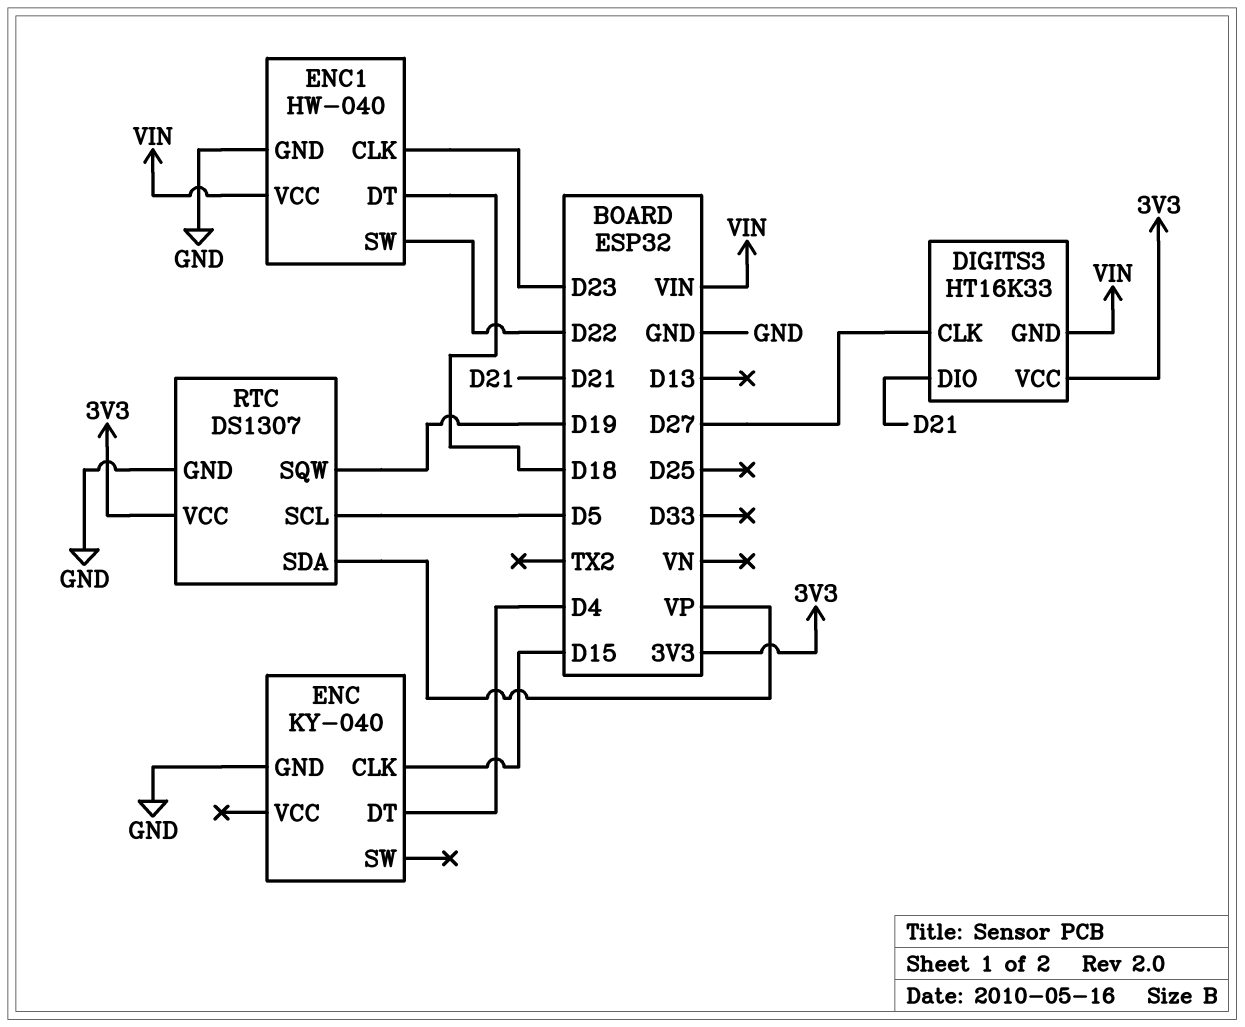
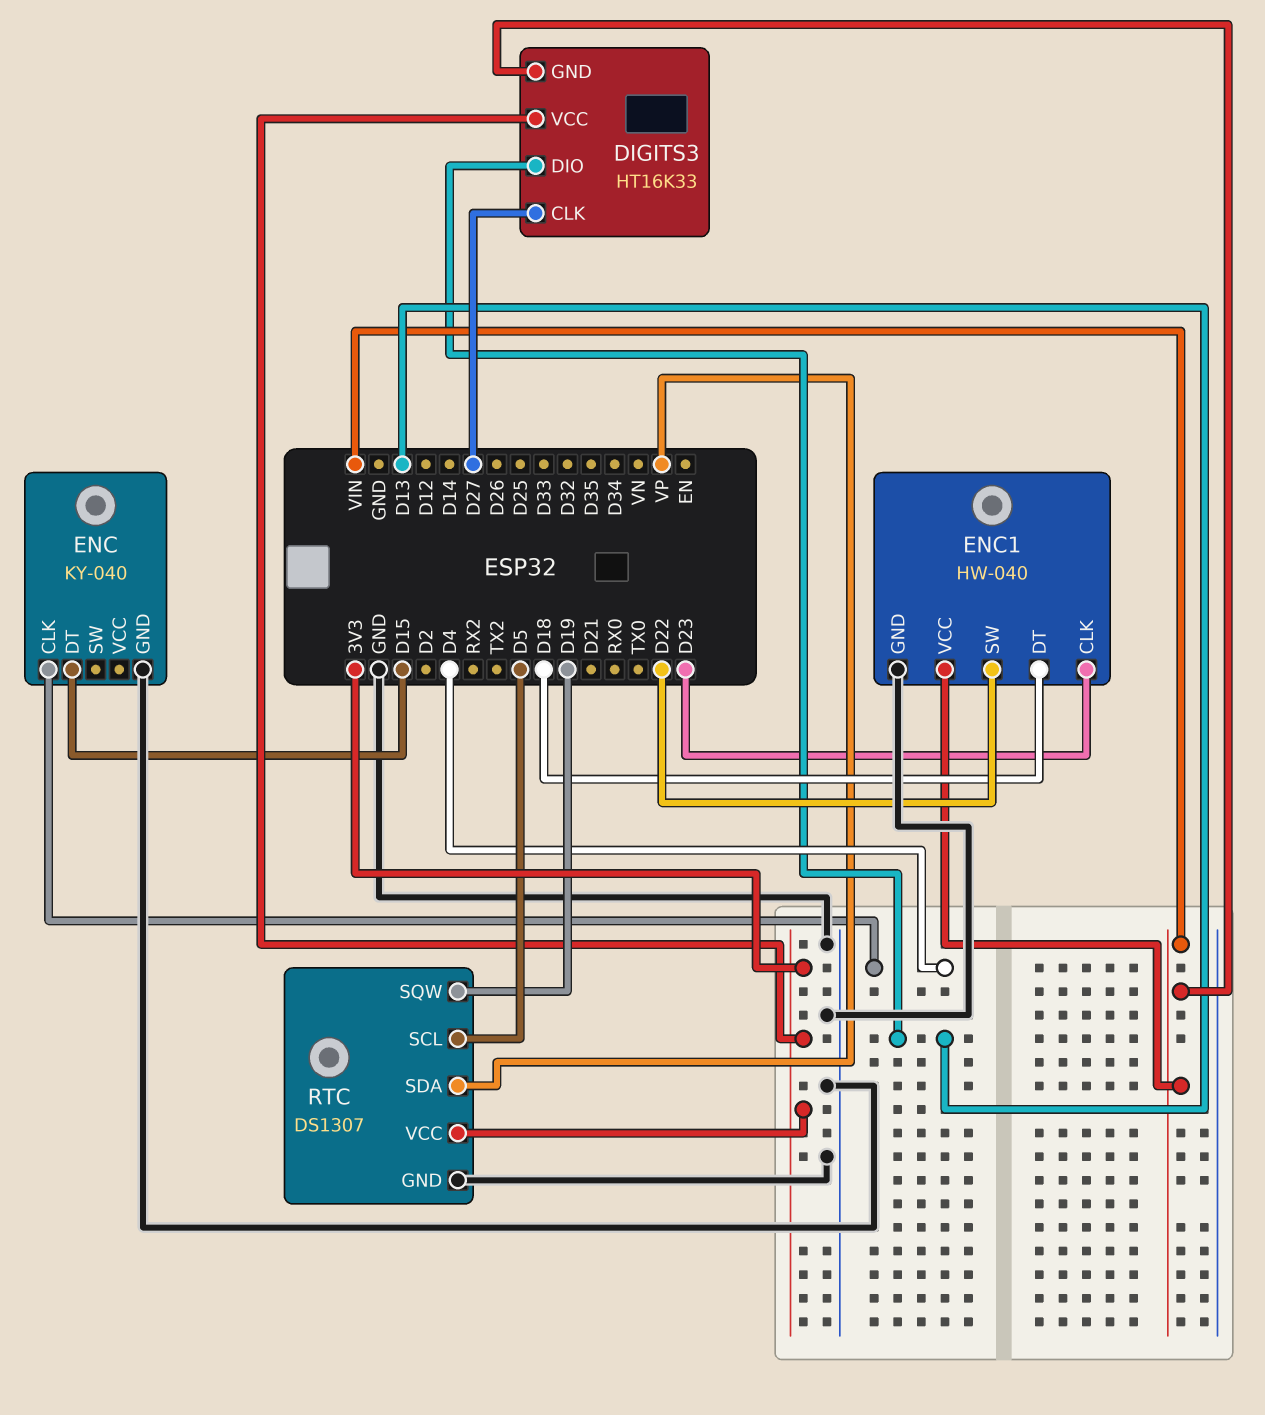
DIGITS3 pin DIO: D21 -> D13
ENC pin CLK: D15 -> D4
ENC pin DT: D4 -> D15

